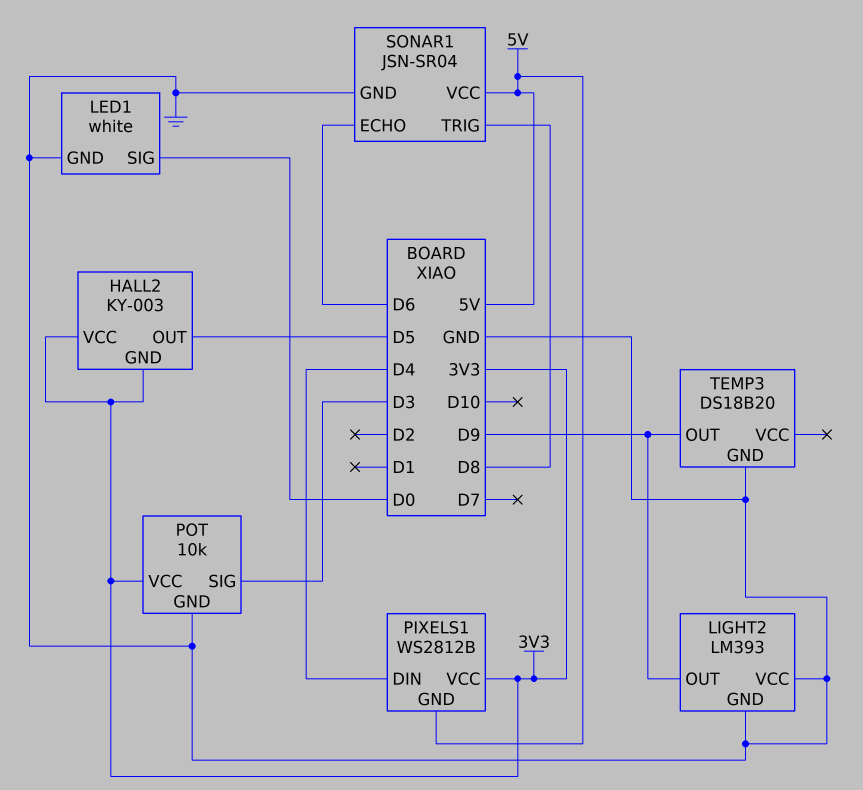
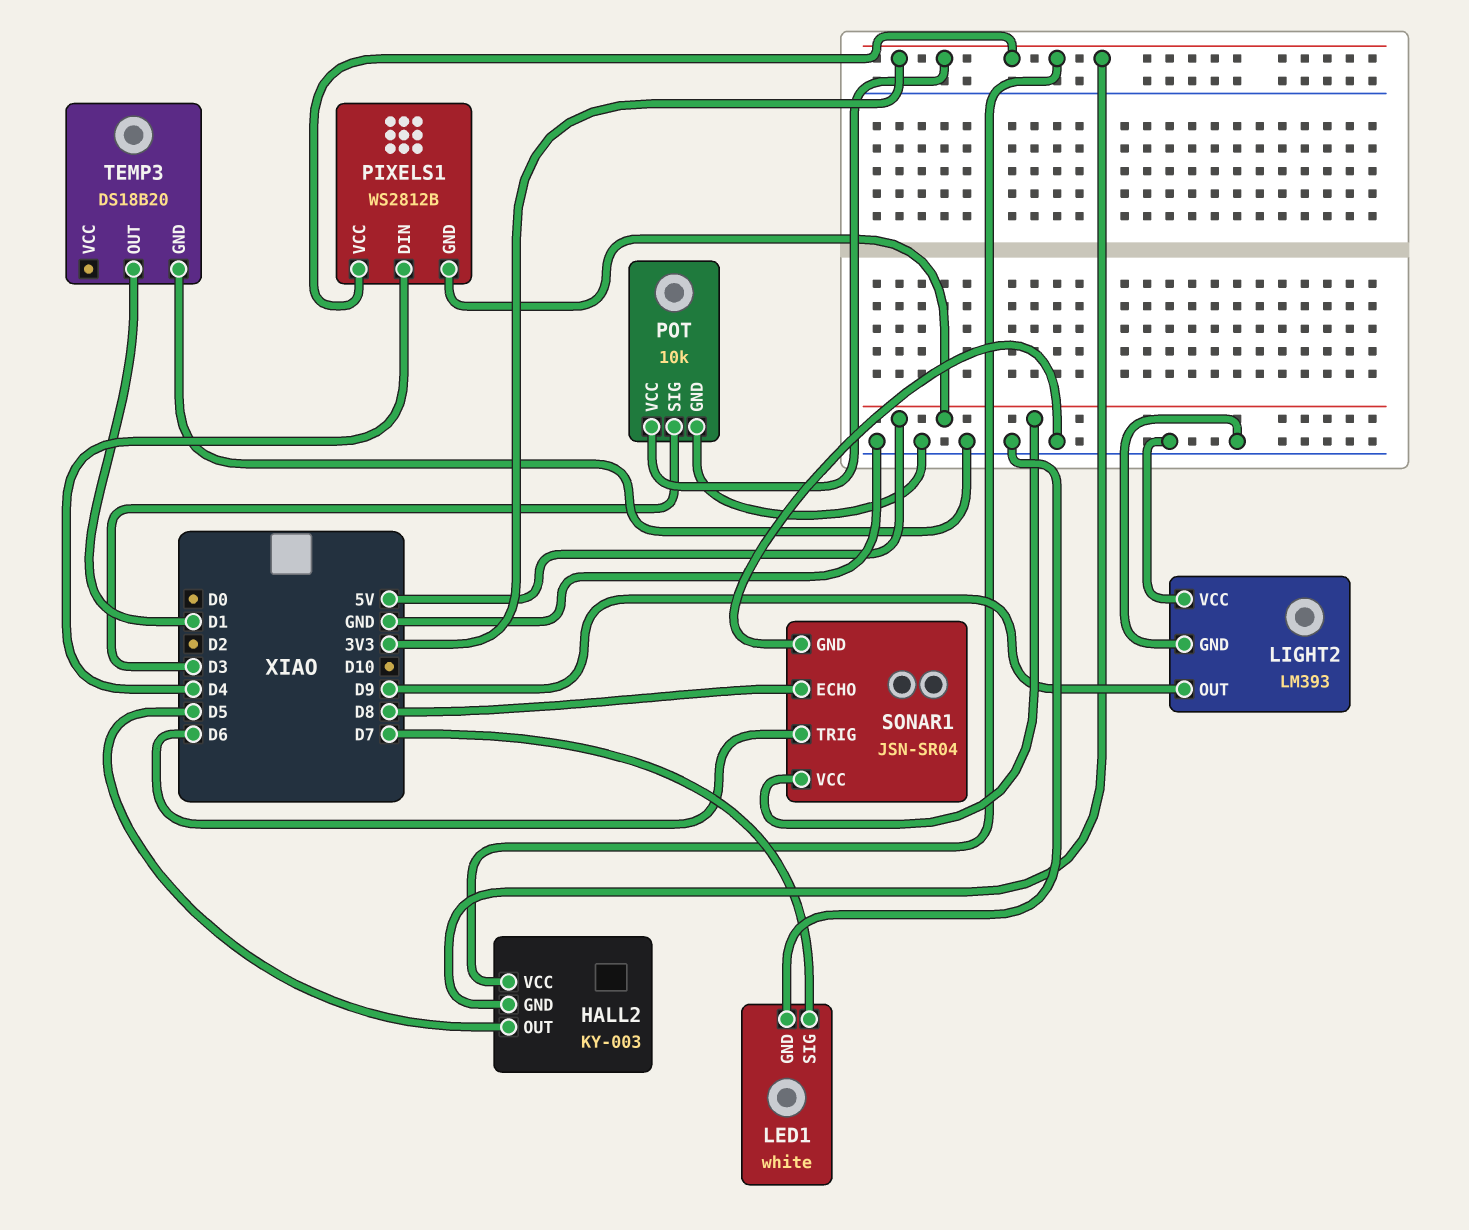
LED1 pin SIG: D0 -> D7
SONAR1 pin ECHO: D6 -> D8
SONAR1 pin TRIG: D8 -> D6
TEMP3 pin OUT: D9 -> D1

